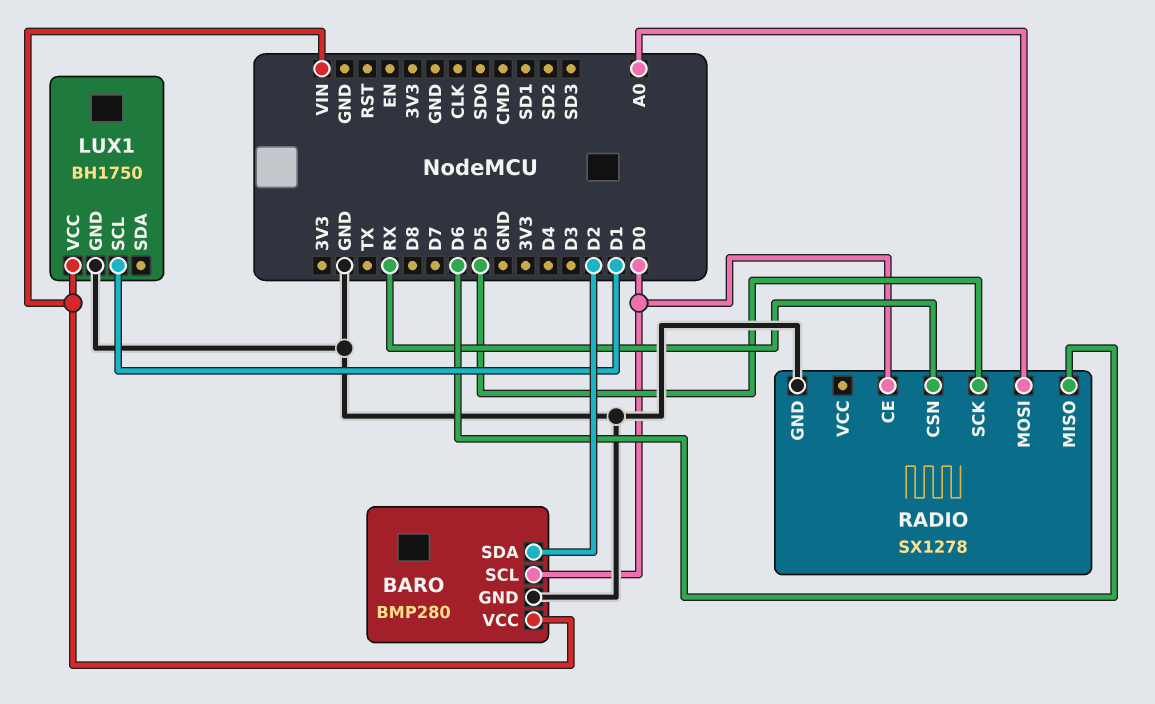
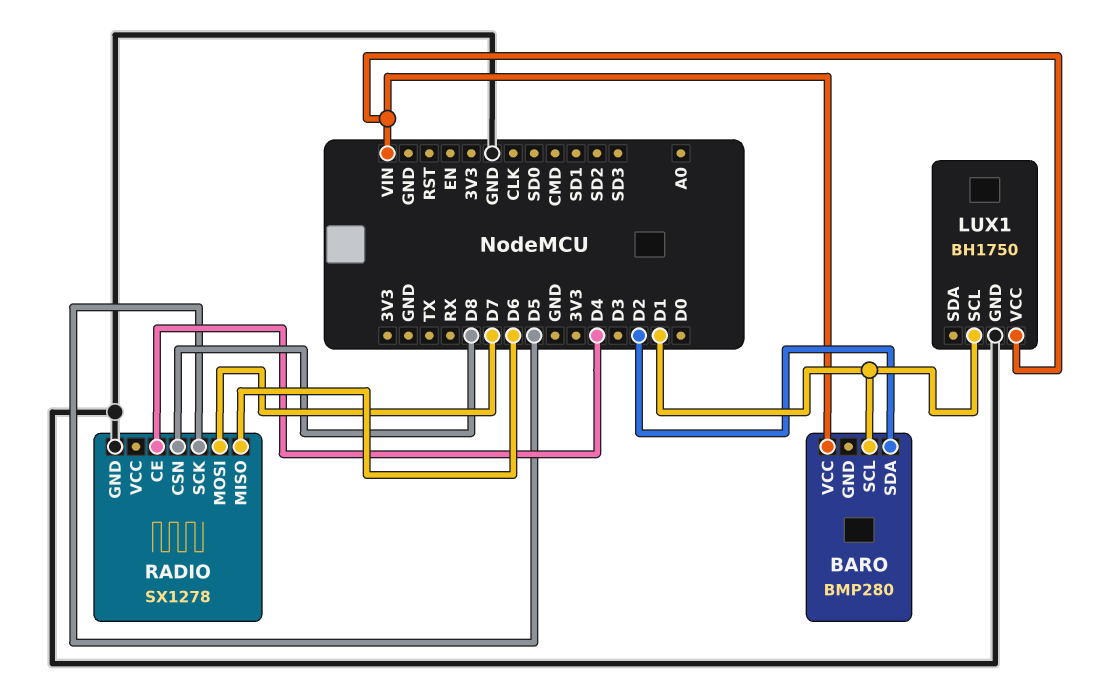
BARO pin GND: GND -> none
BARO pin SCL: D0 -> D1
RADIO pin CE: D0 -> D4
RADIO pin CSN: RX -> D8
RADIO pin MOSI: A0 -> D7

